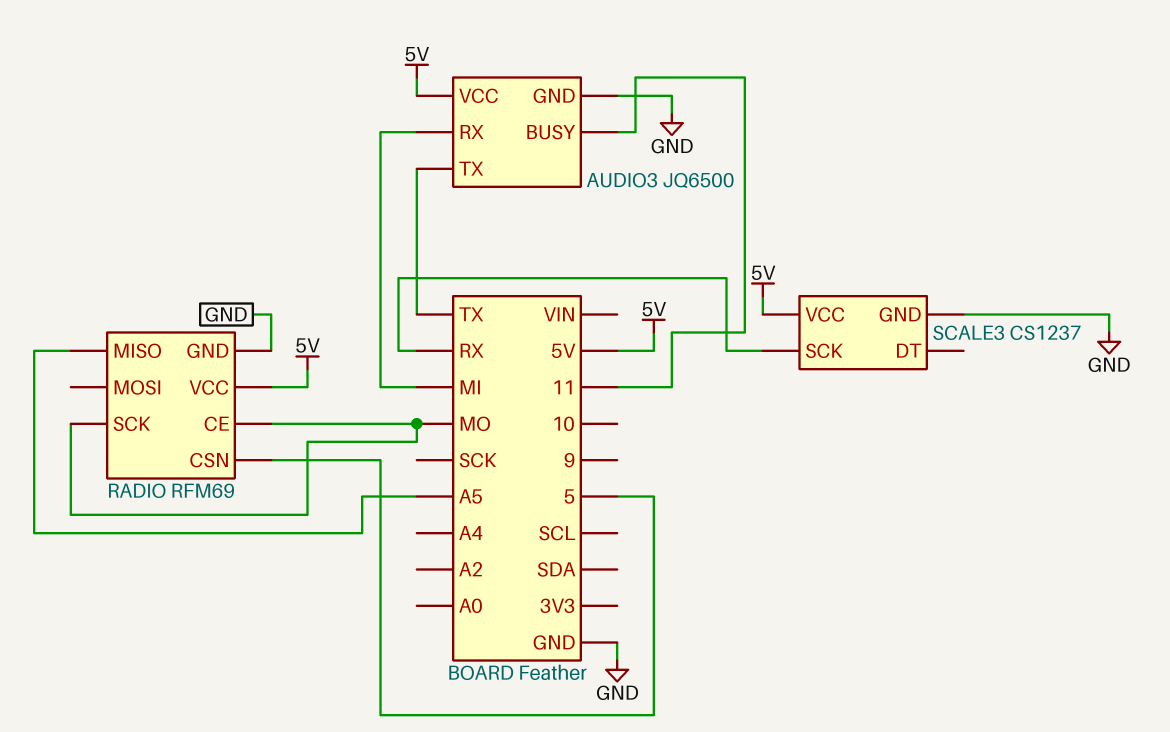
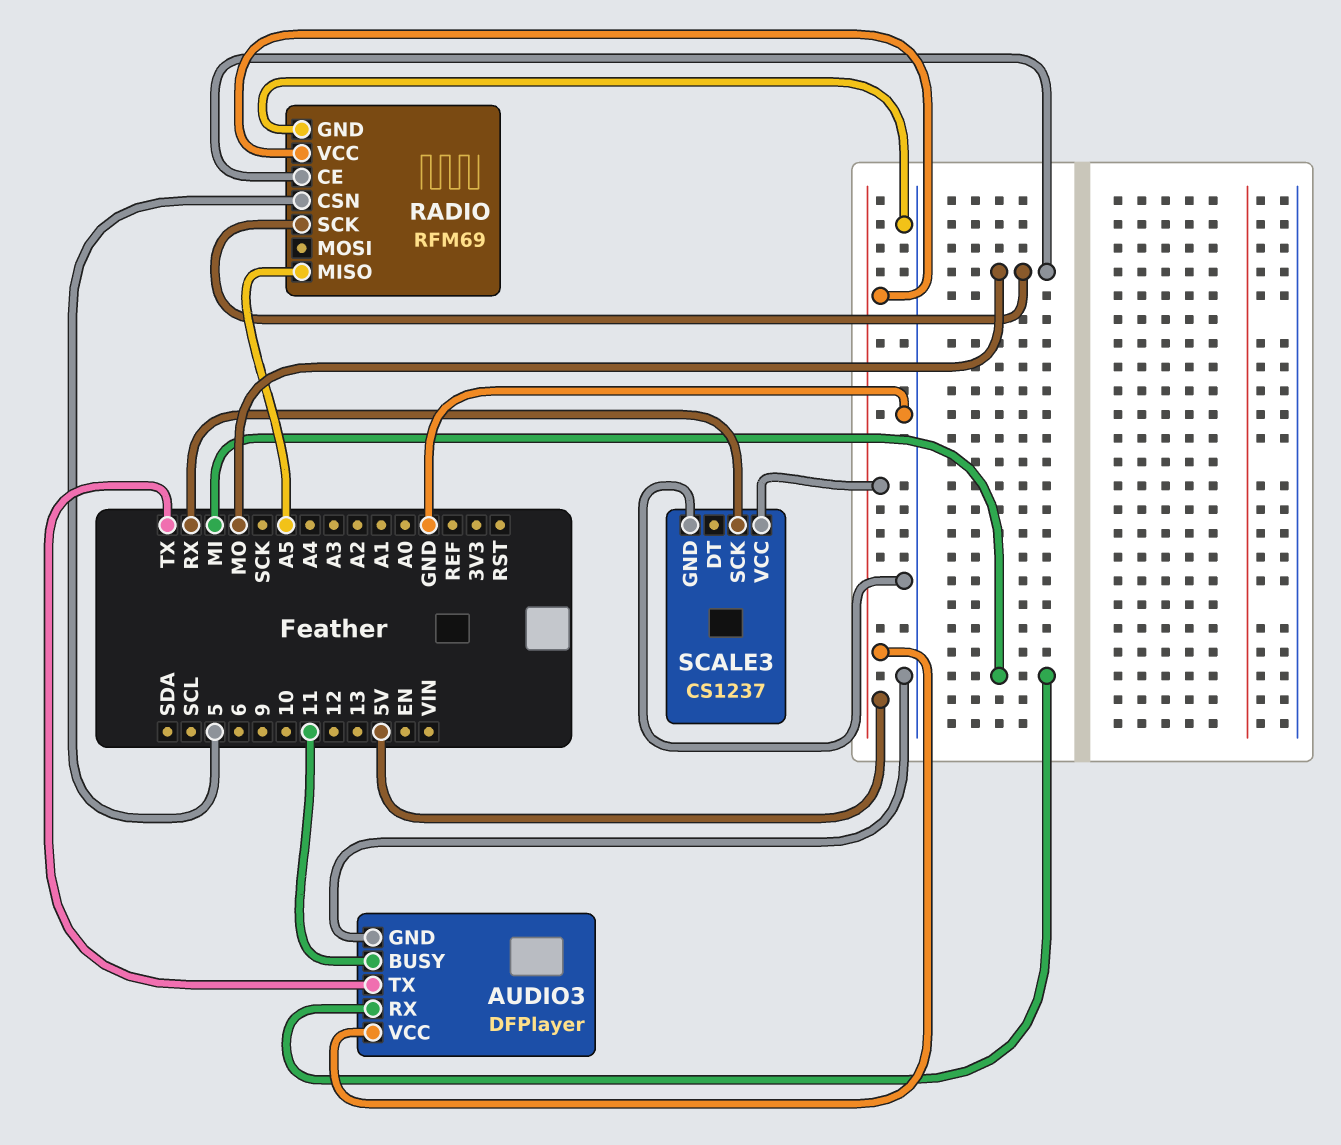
AUDIO3: JQ6500 -> DFPlayer

